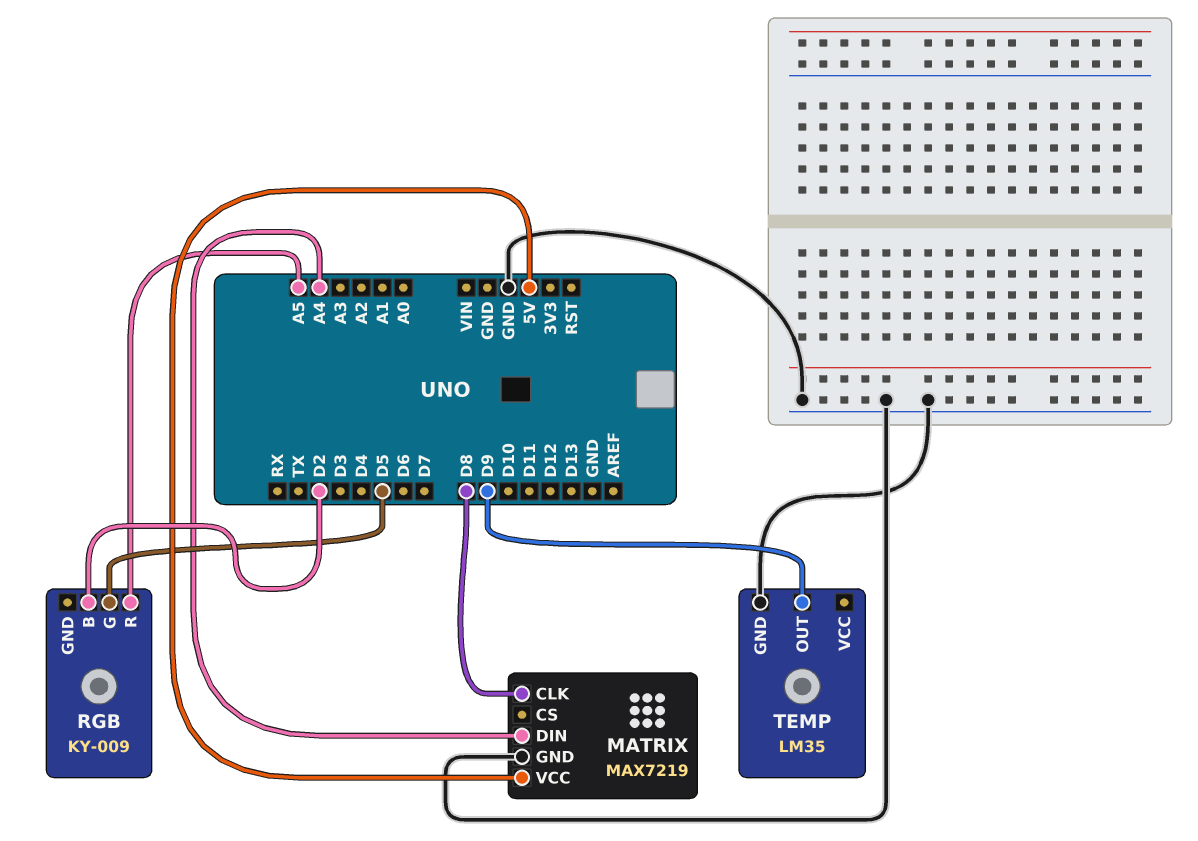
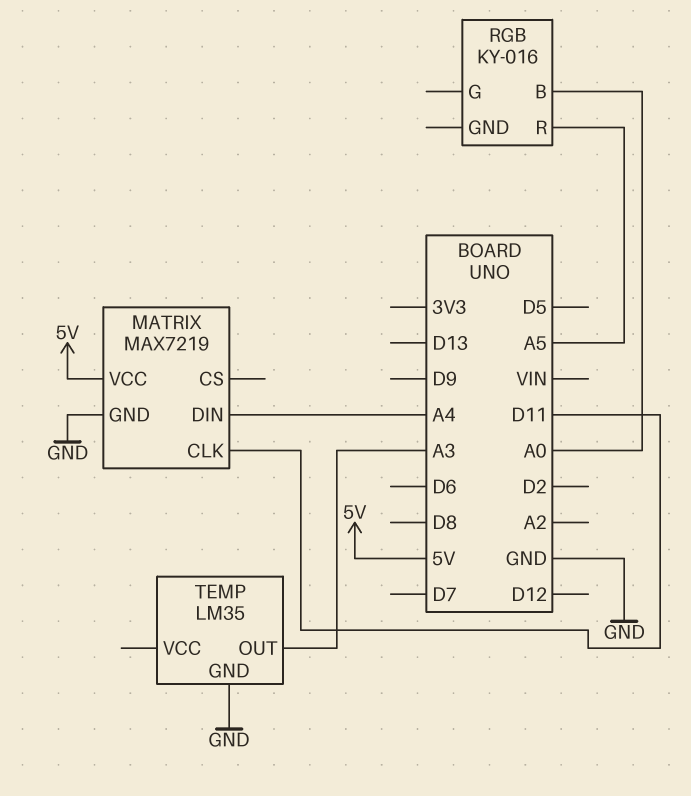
MATRIX pin CLK: D8 -> D11
RGB: KY-009 -> KY-016
RGB pin B: D2 -> A0
RGB pin G: D5 -> none
TEMP pin OUT: D9 -> A3

